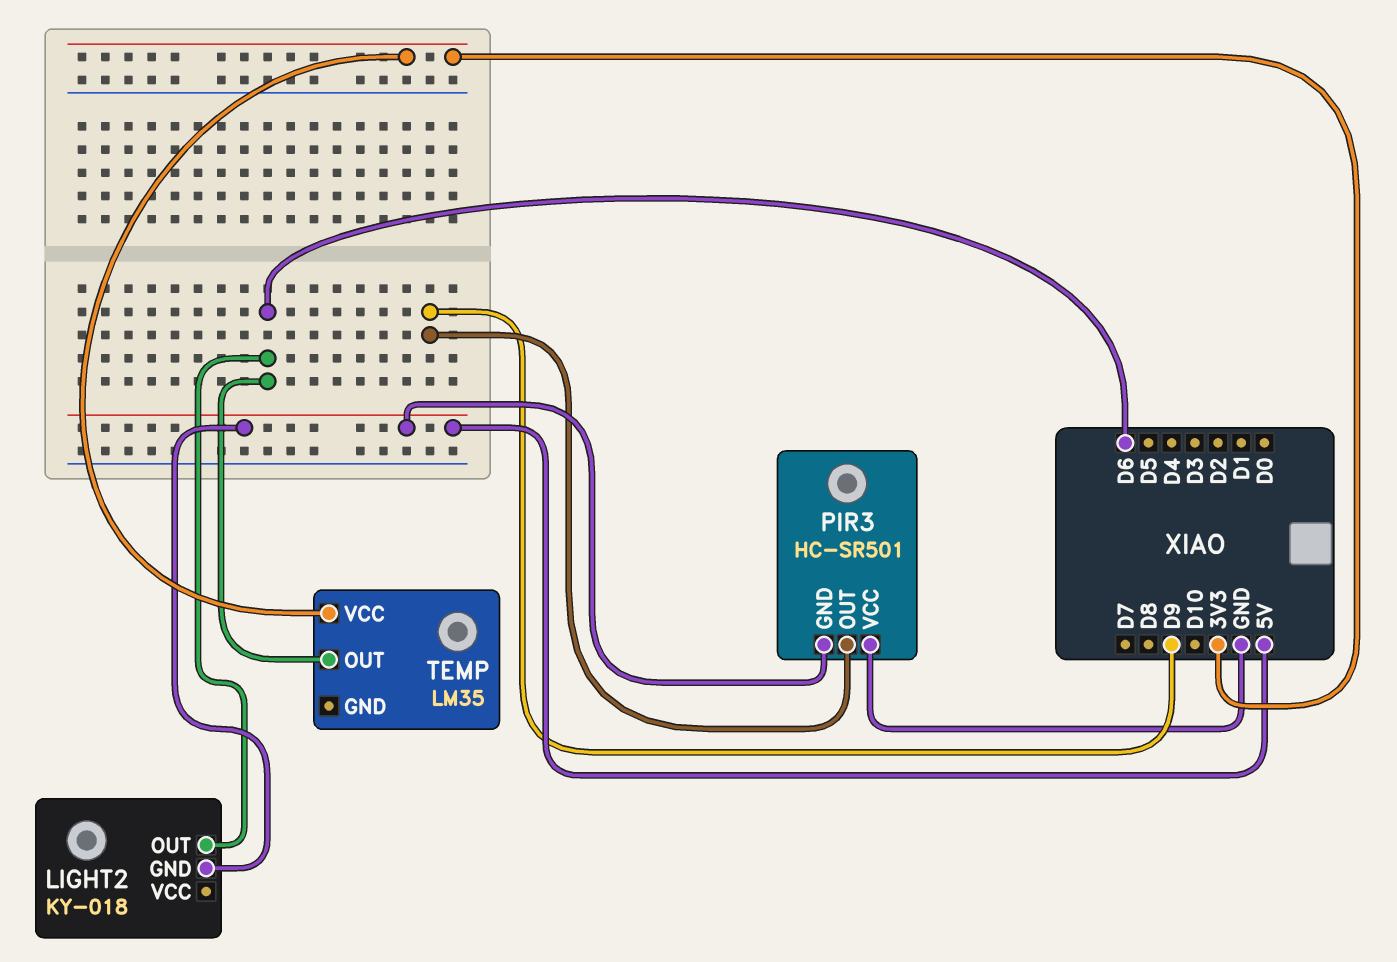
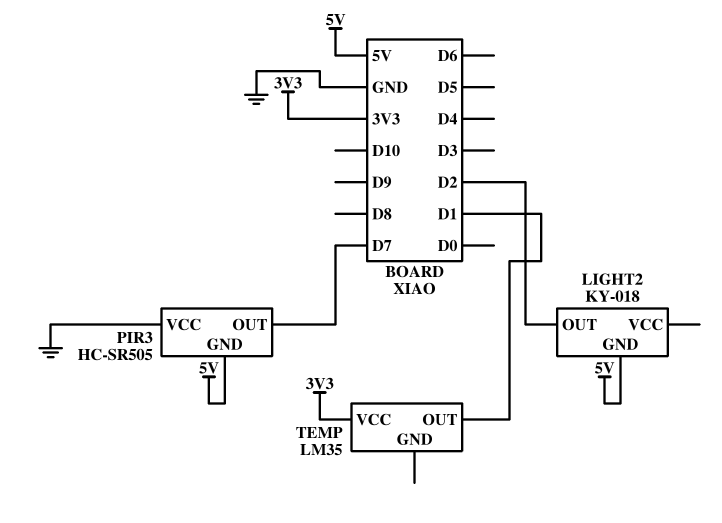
LIGHT2 pin OUT: D6 -> D2
PIR3: HC-SR501 -> HC-SR505
PIR3 pin OUT: D9 -> D7
TEMP pin OUT: D6 -> D1

